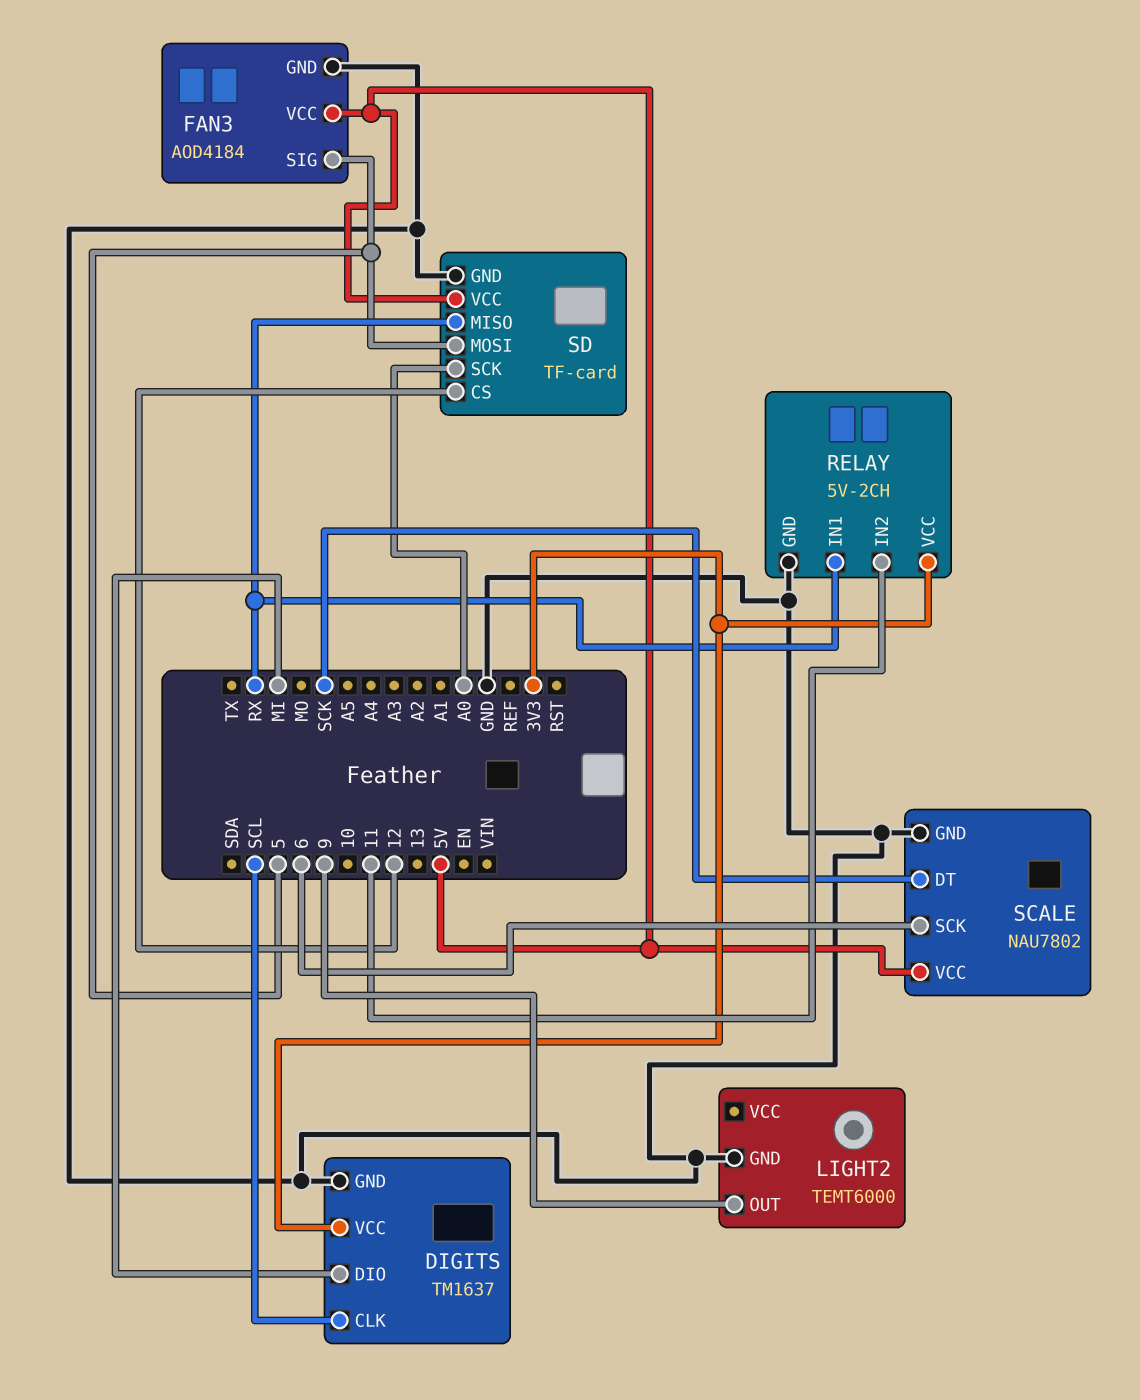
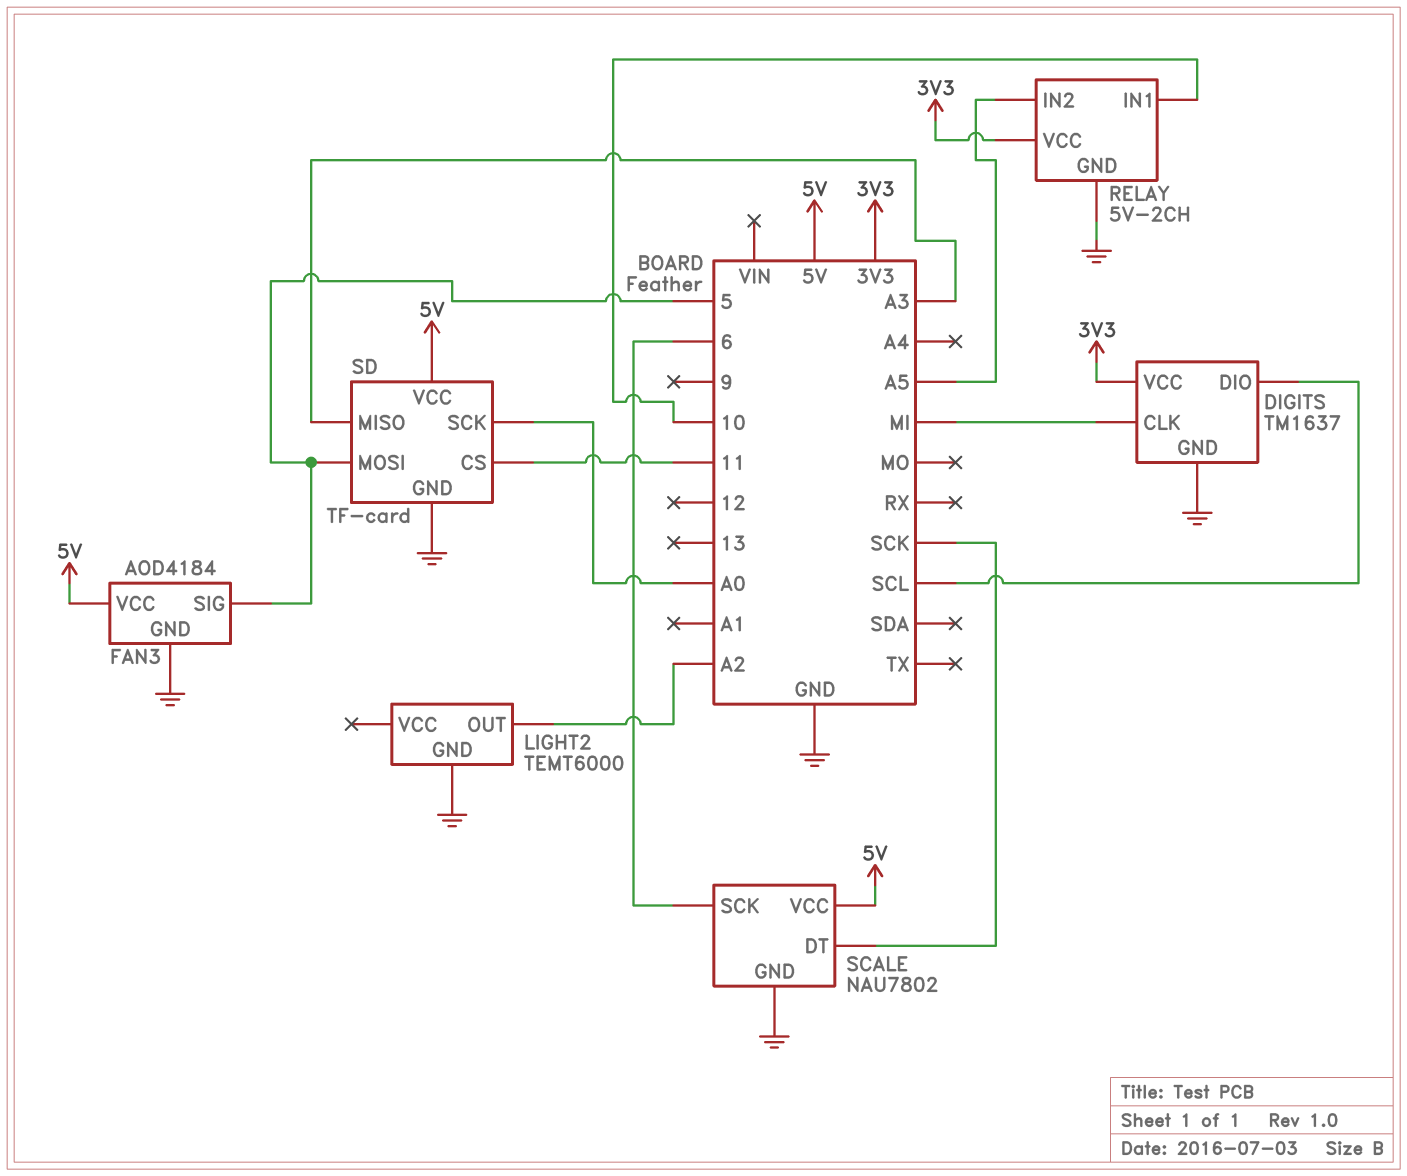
DIGITS pin CLK: SCL -> MI
DIGITS pin DIO: MI -> SCL
LIGHT2 pin OUT: 9 -> A2
RELAY pin IN1: RX -> 10
RELAY pin IN2: 11 -> A5
SD pin CS: 12 -> 11
SD pin MISO: RX -> A3

